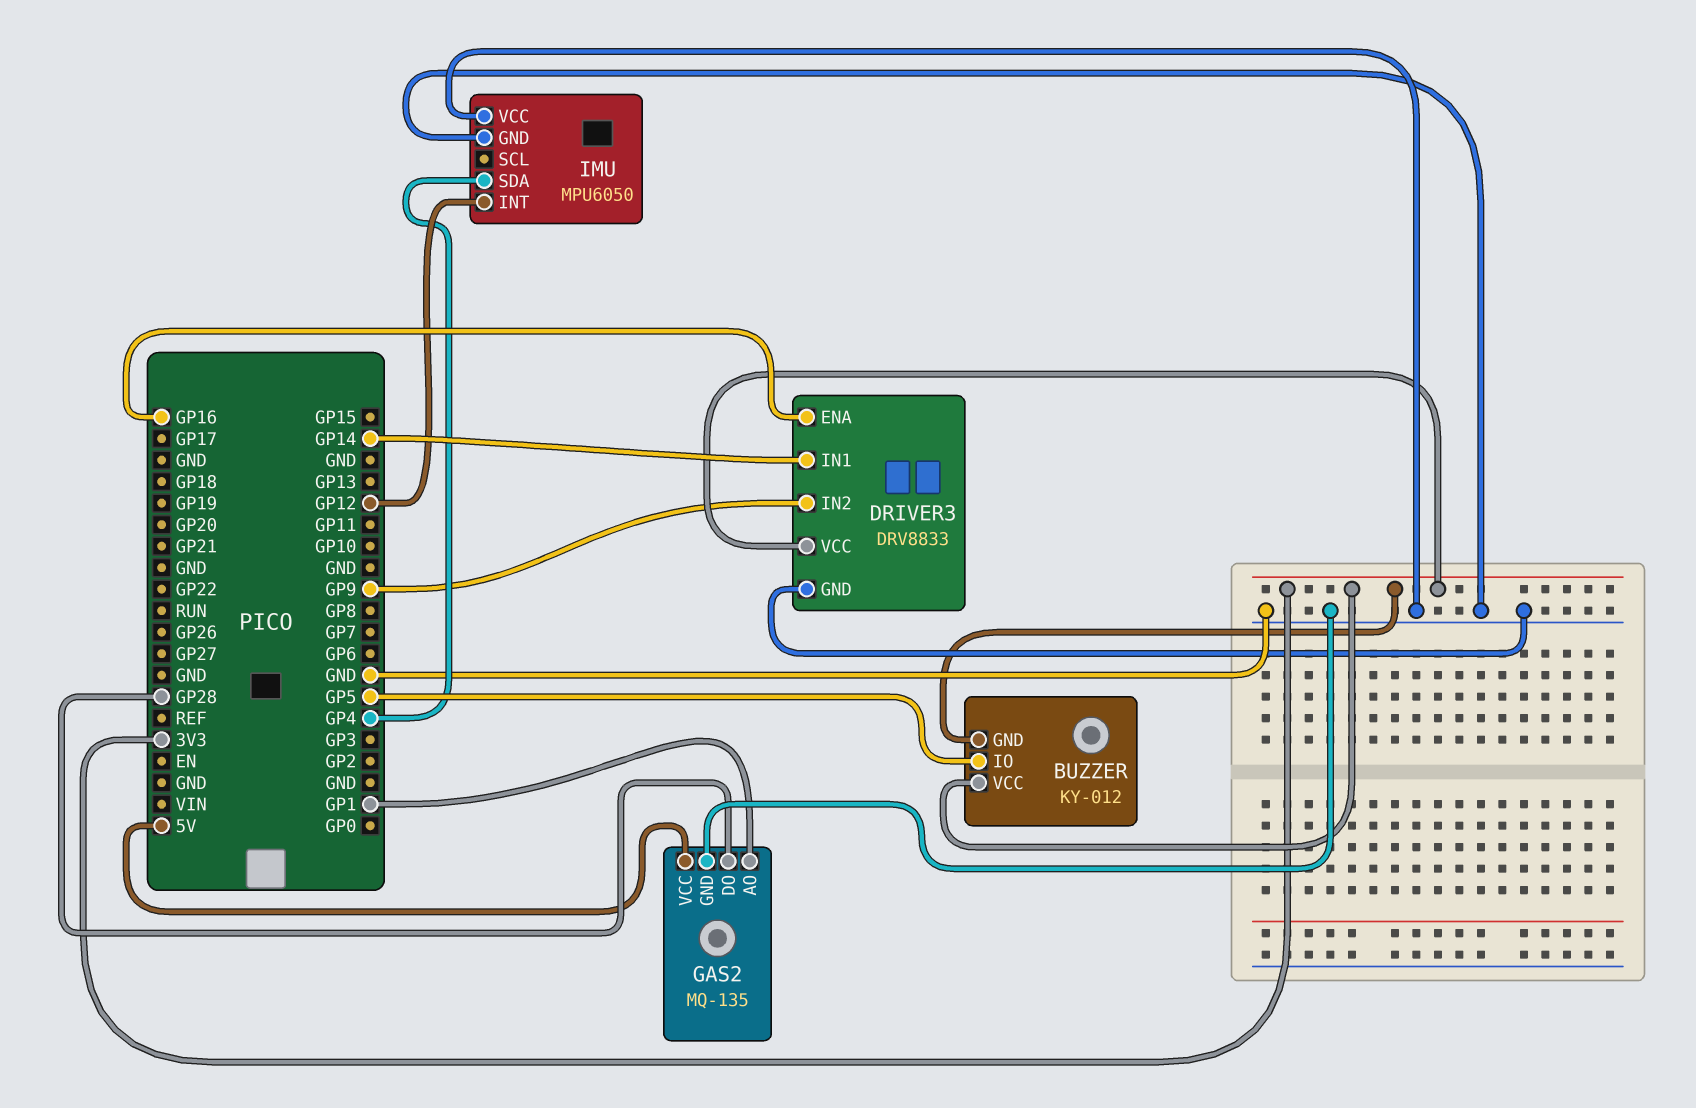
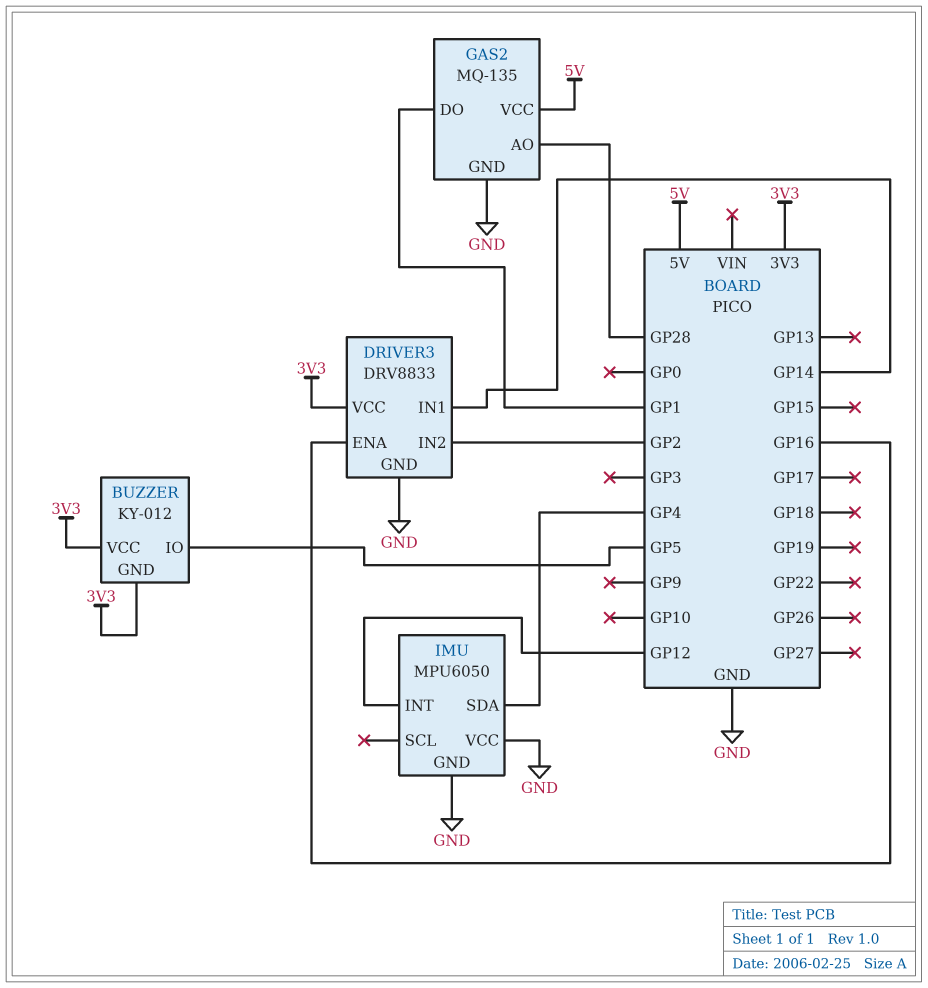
DRIVER3 pin IN2: GP9 -> GP2
GAS2 pin AO: GP1 -> GP28
GAS2 pin DO: GP28 -> GP1

